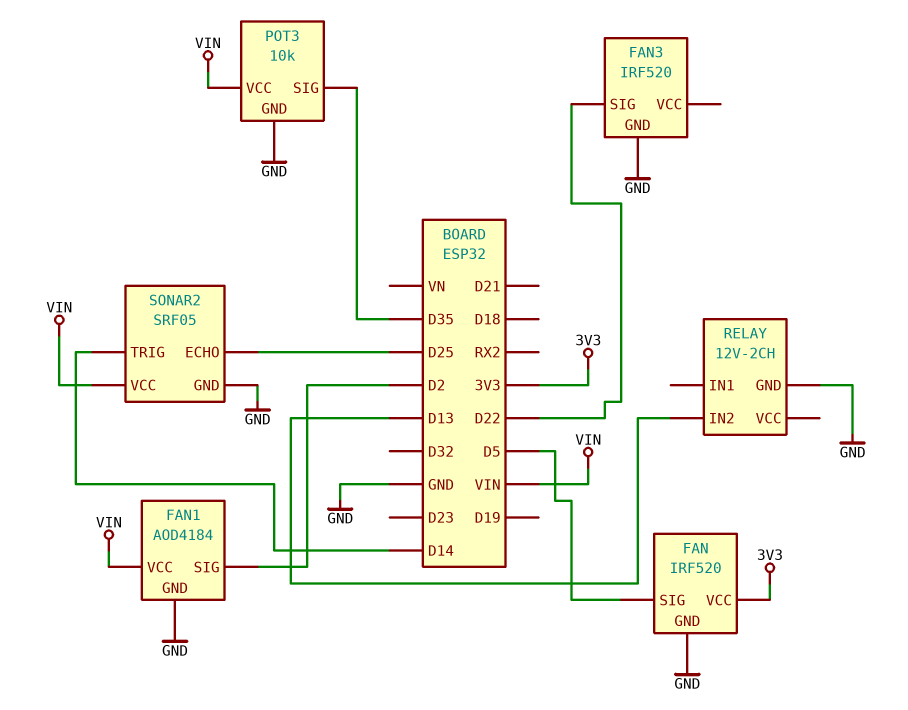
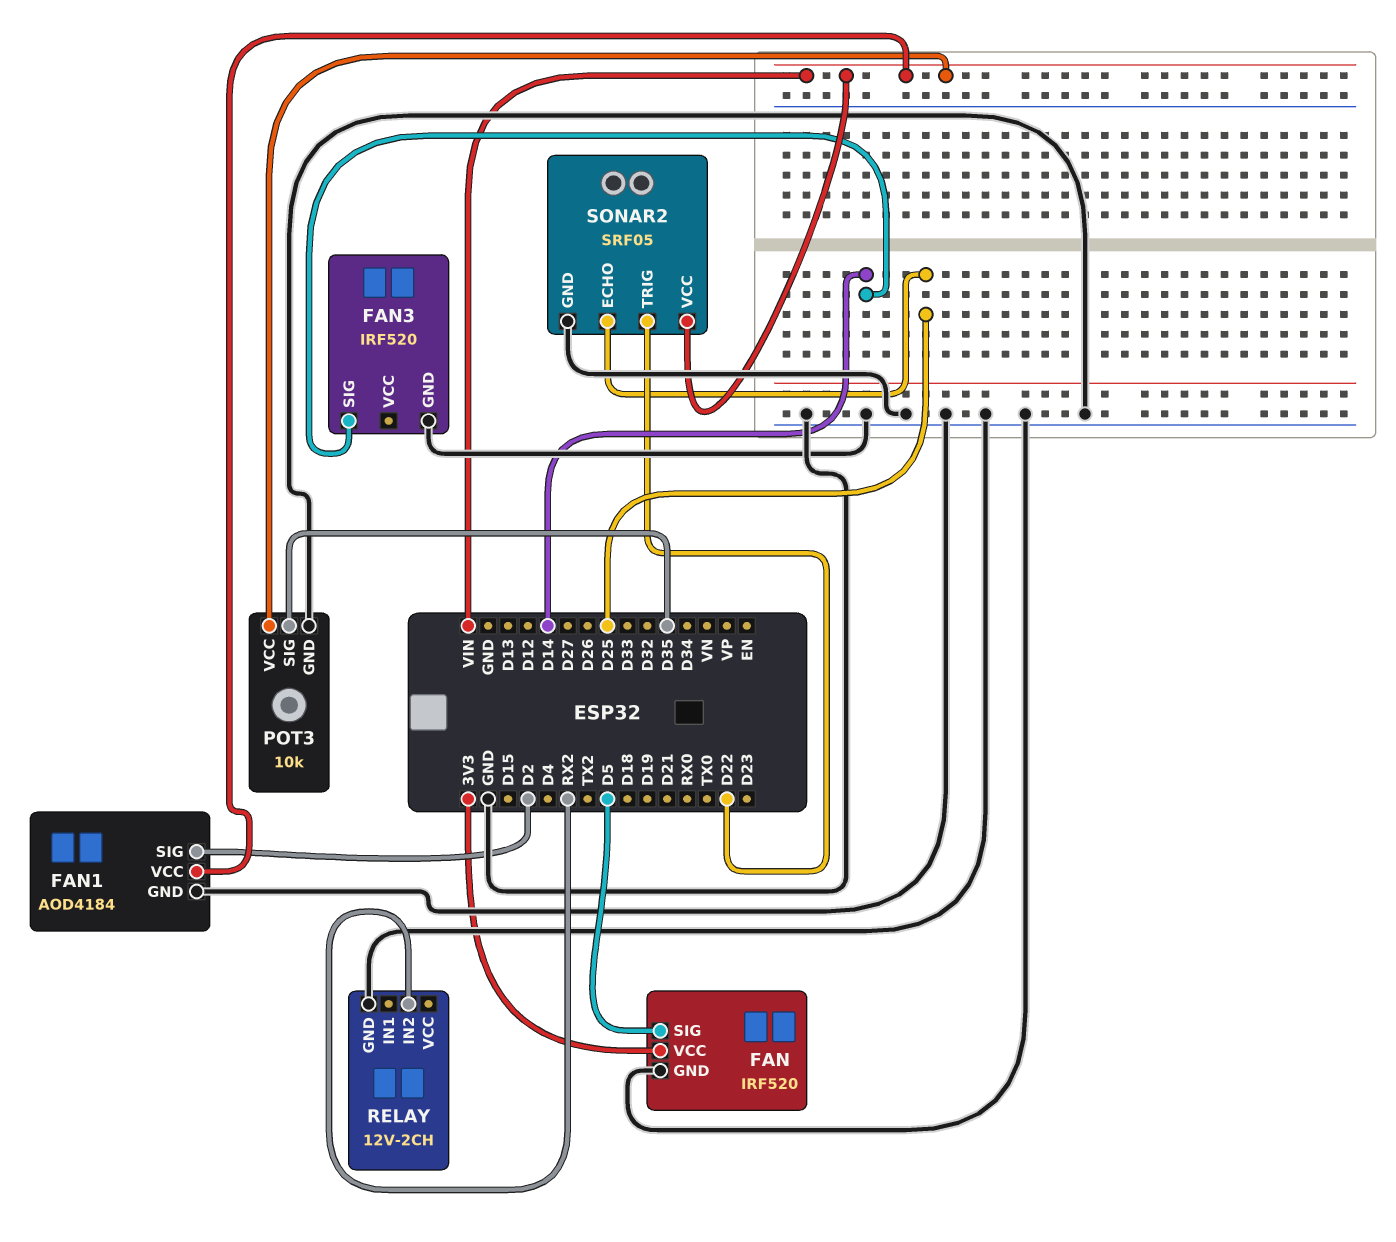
FAN3 pin SIG: D22 -> D14
RELAY pin IN2: D13 -> RX2
SONAR2 pin TRIG: D14 -> D22

